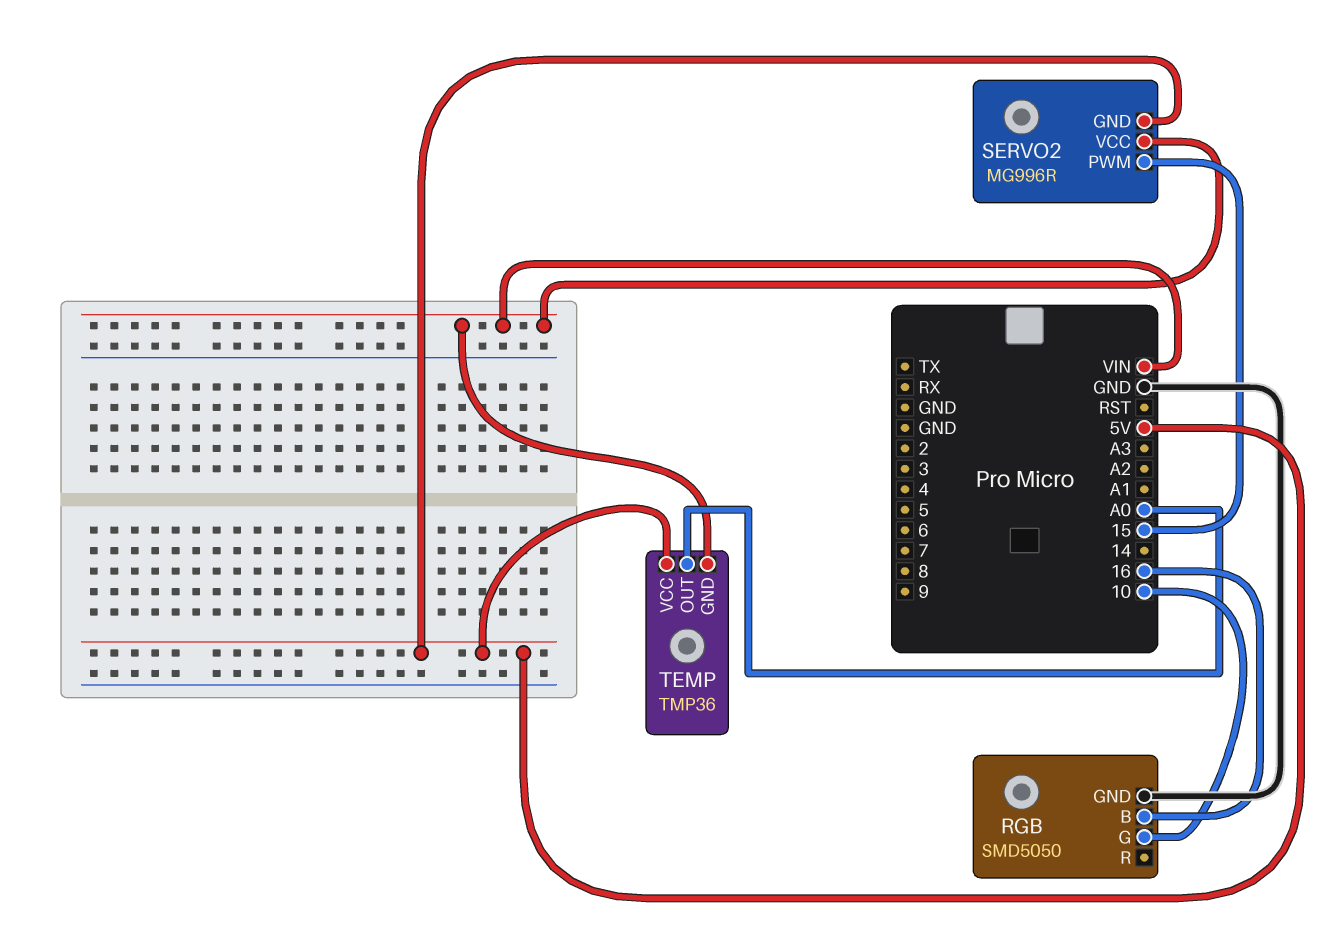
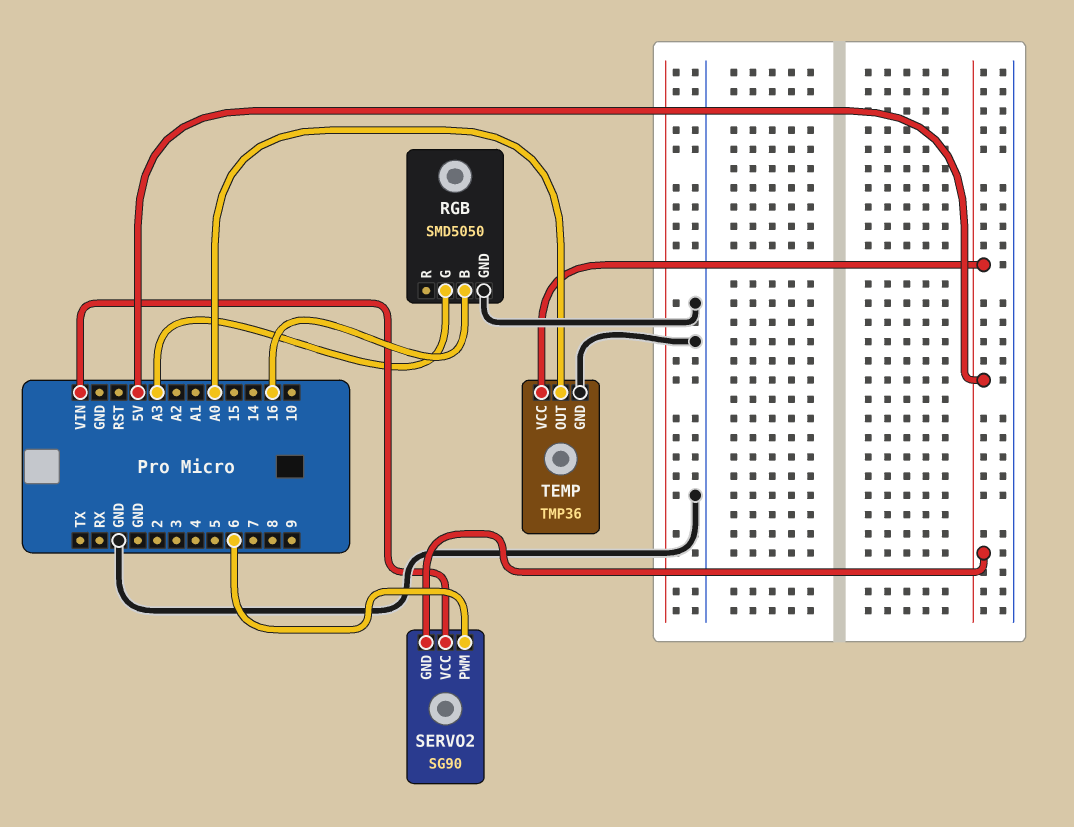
RGB pin G: 10 -> A3
SERVO2: MG996R -> SG90
SERVO2 pin PWM: 15 -> 6
TEMP pin GND: VIN -> GND

